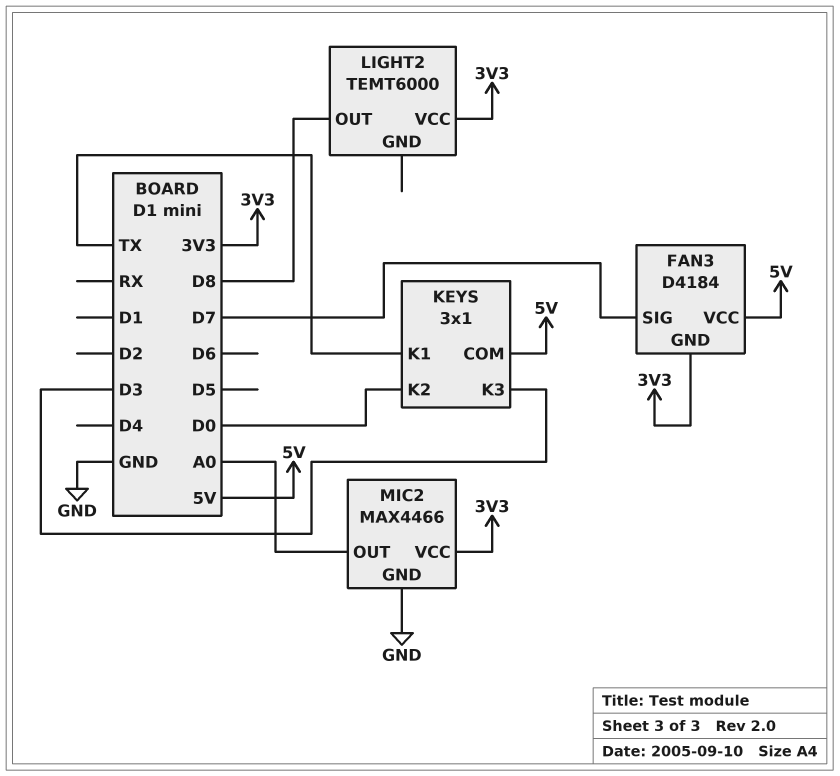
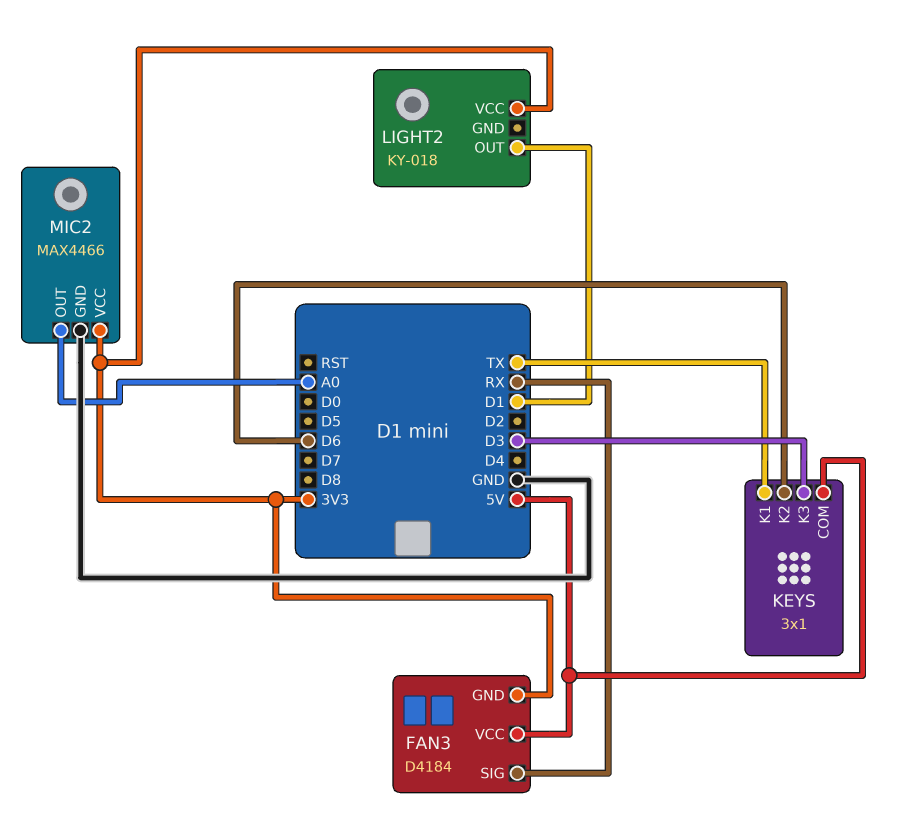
FAN3 pin SIG: D7 -> RX
KEYS pin K2: D0 -> D6
LIGHT2: TEMT6000 -> KY-018
LIGHT2 pin OUT: D8 -> D1

